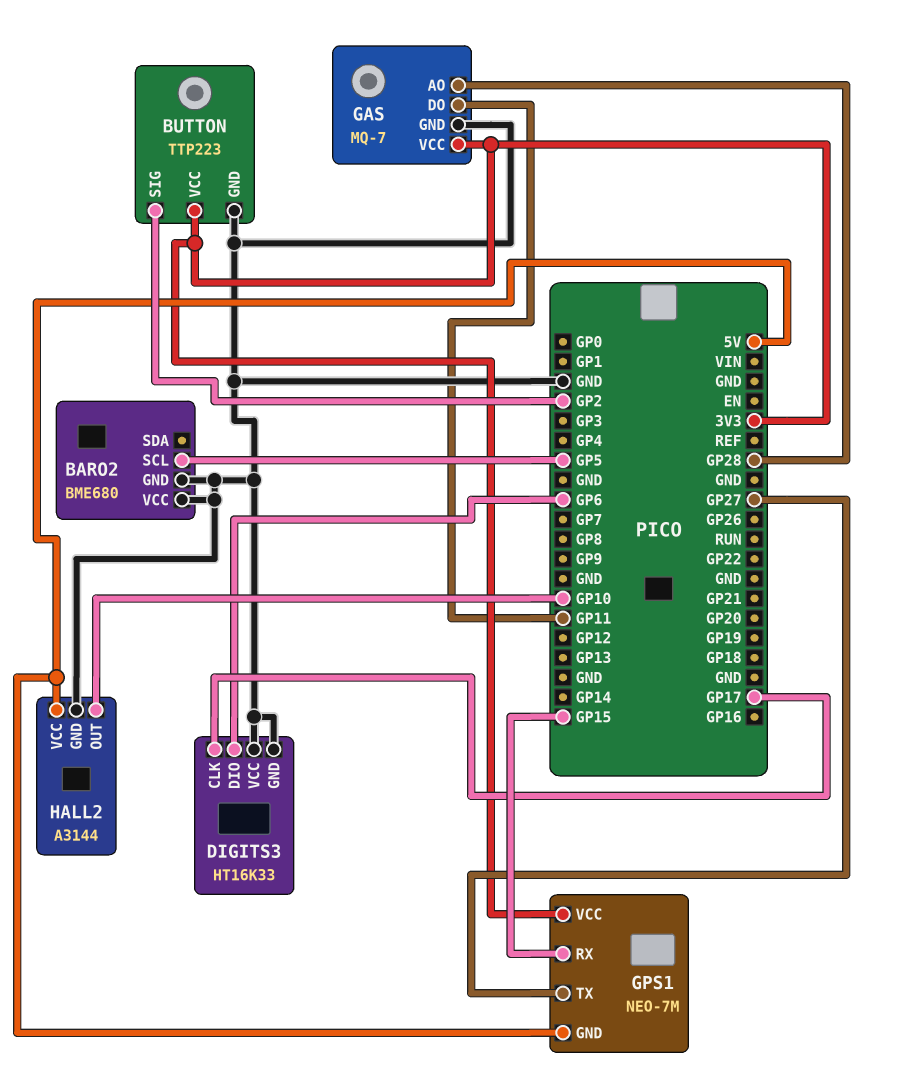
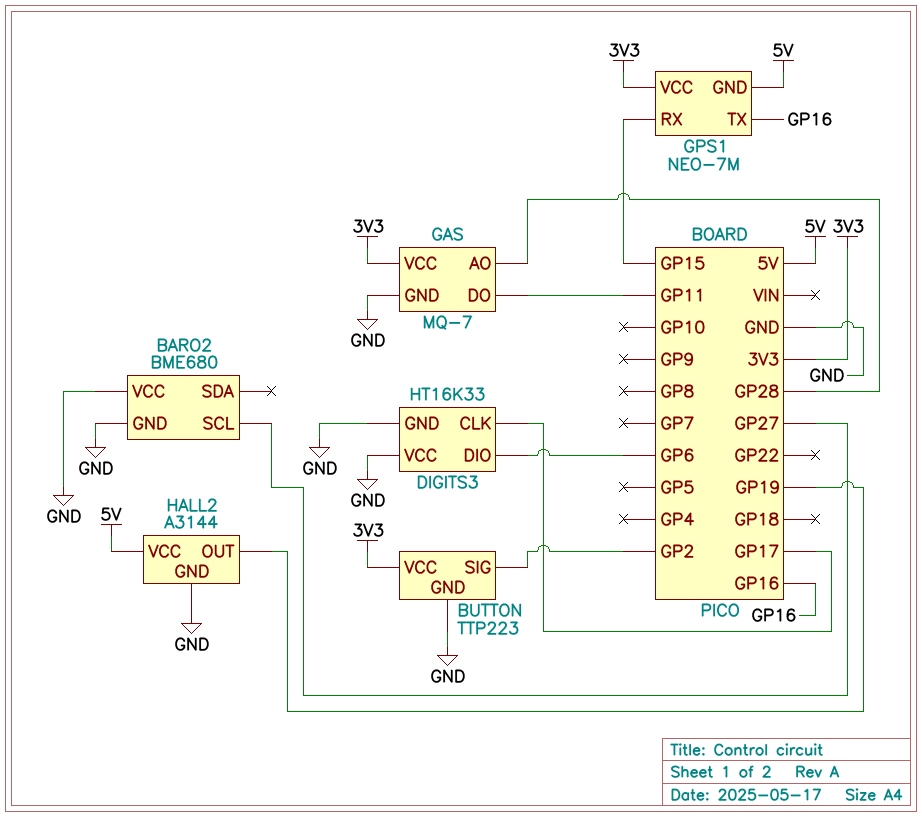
BARO2 pin SCL: GP5 -> GP27
GPS1 pin TX: GP27 -> GP16
HALL2 pin OUT: GP10 -> GP19

